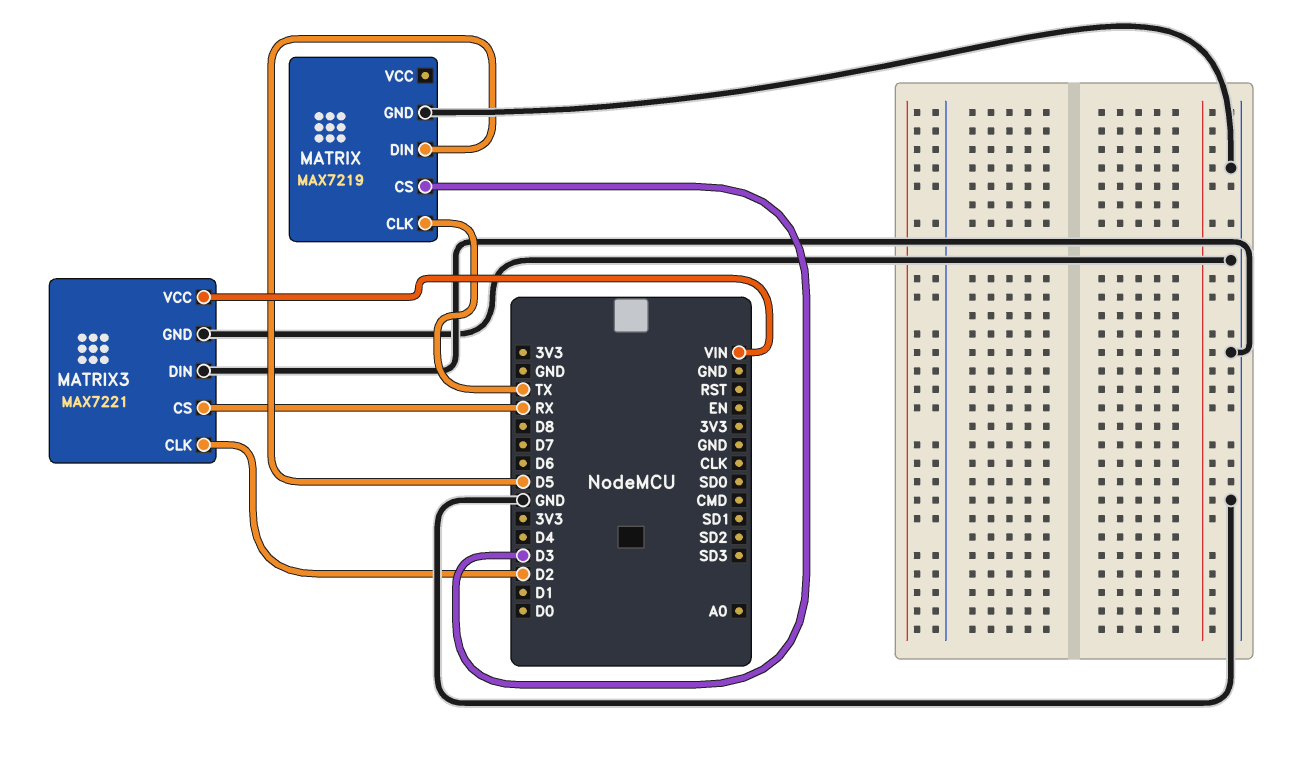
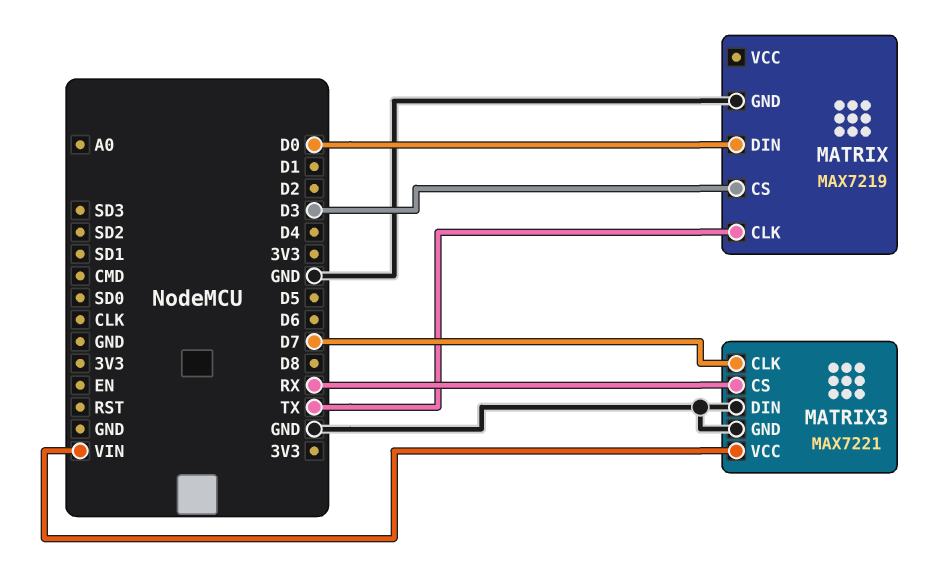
MATRIX pin DIN: D5 -> D0
MATRIX3 pin CLK: D2 -> D7

